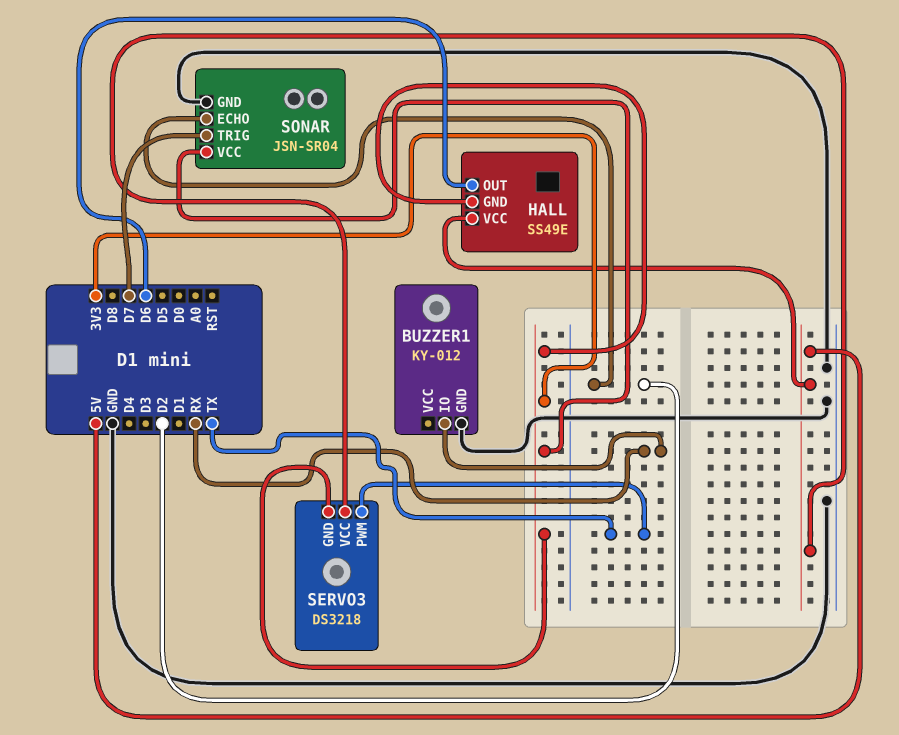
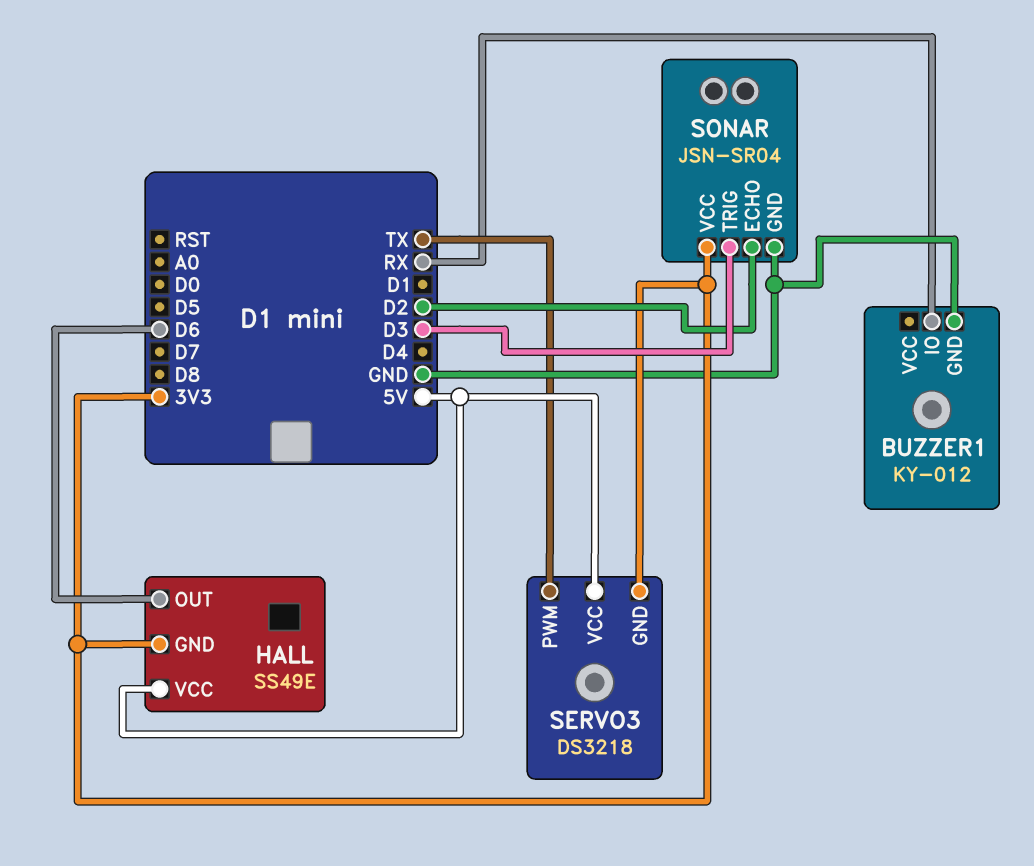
SONAR pin TRIG: D7 -> D3

